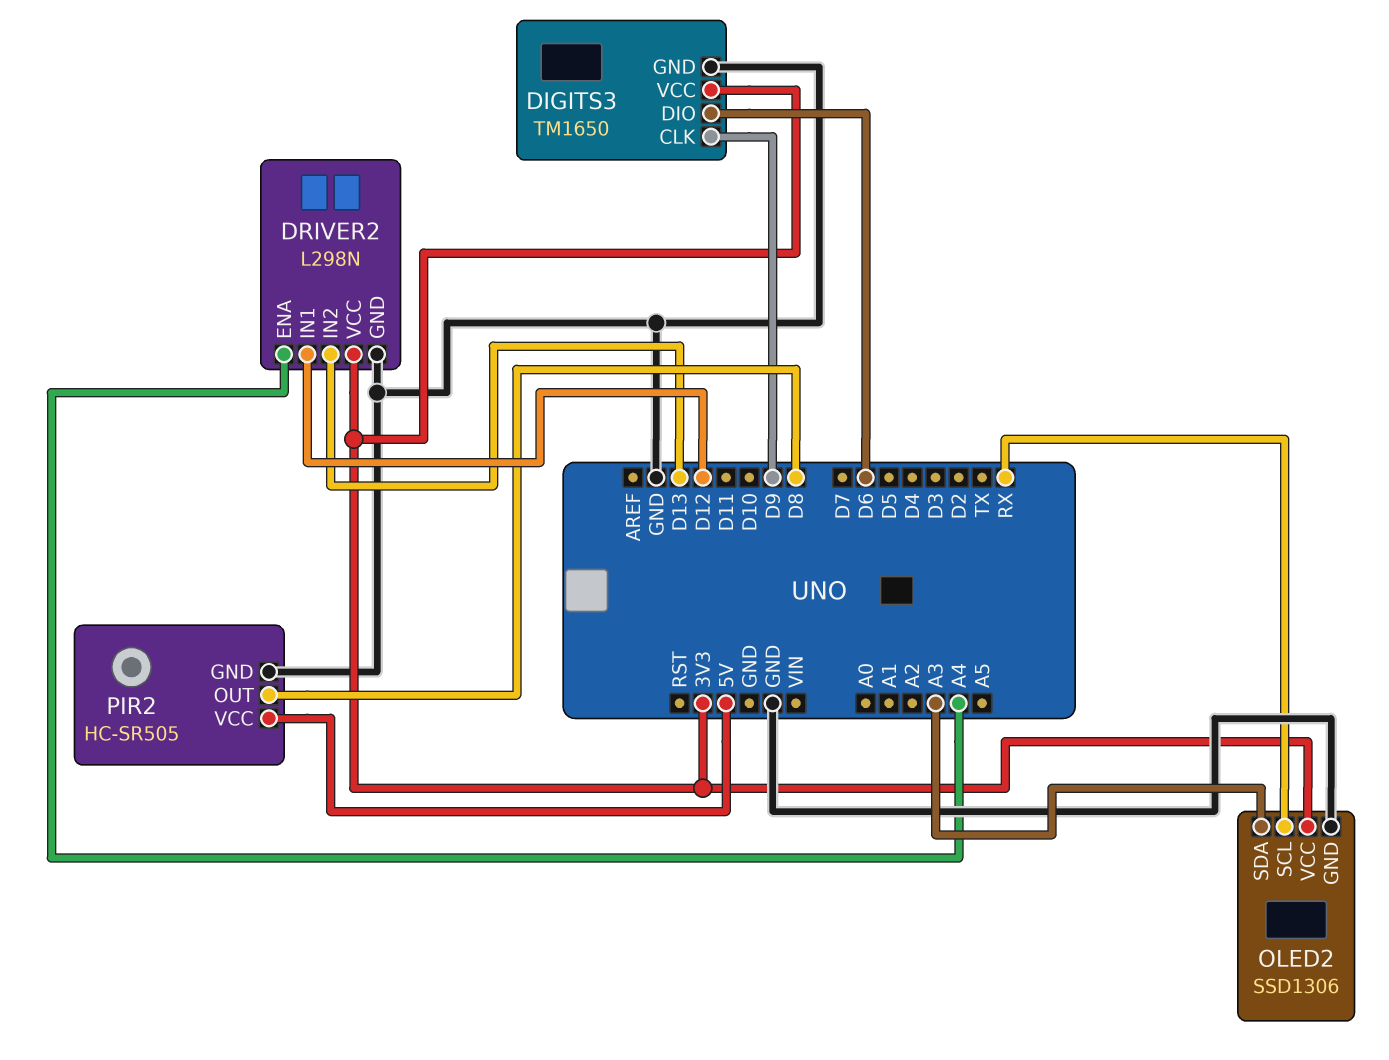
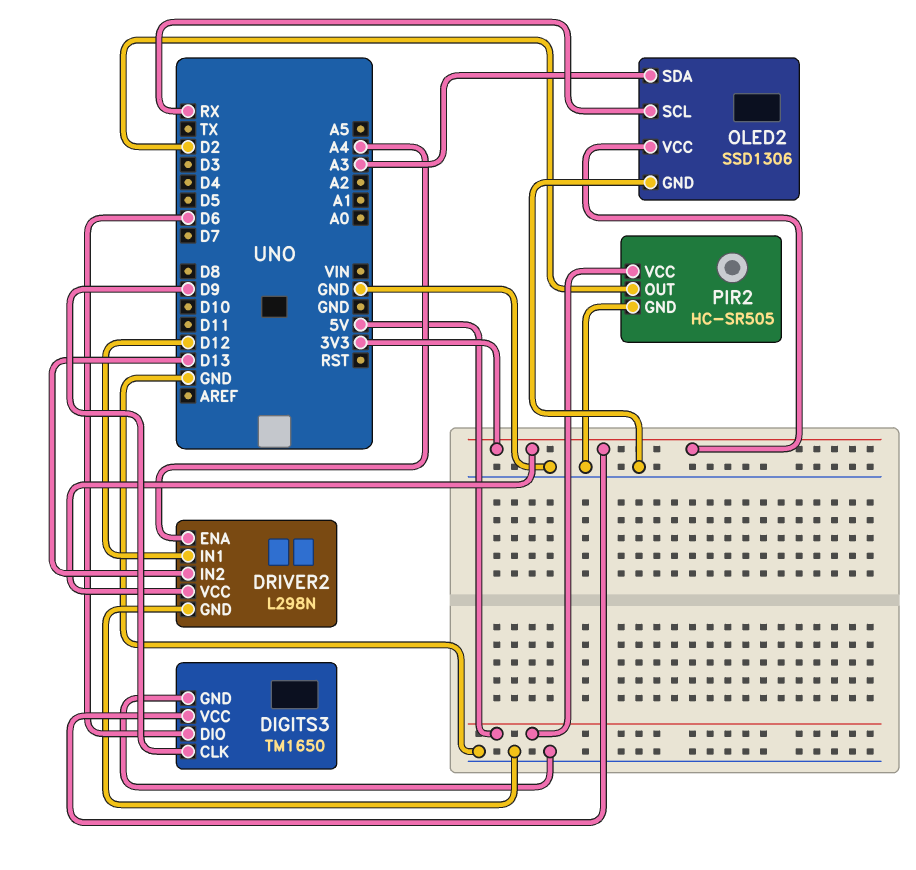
PIR2 pin OUT: D8 -> D2

